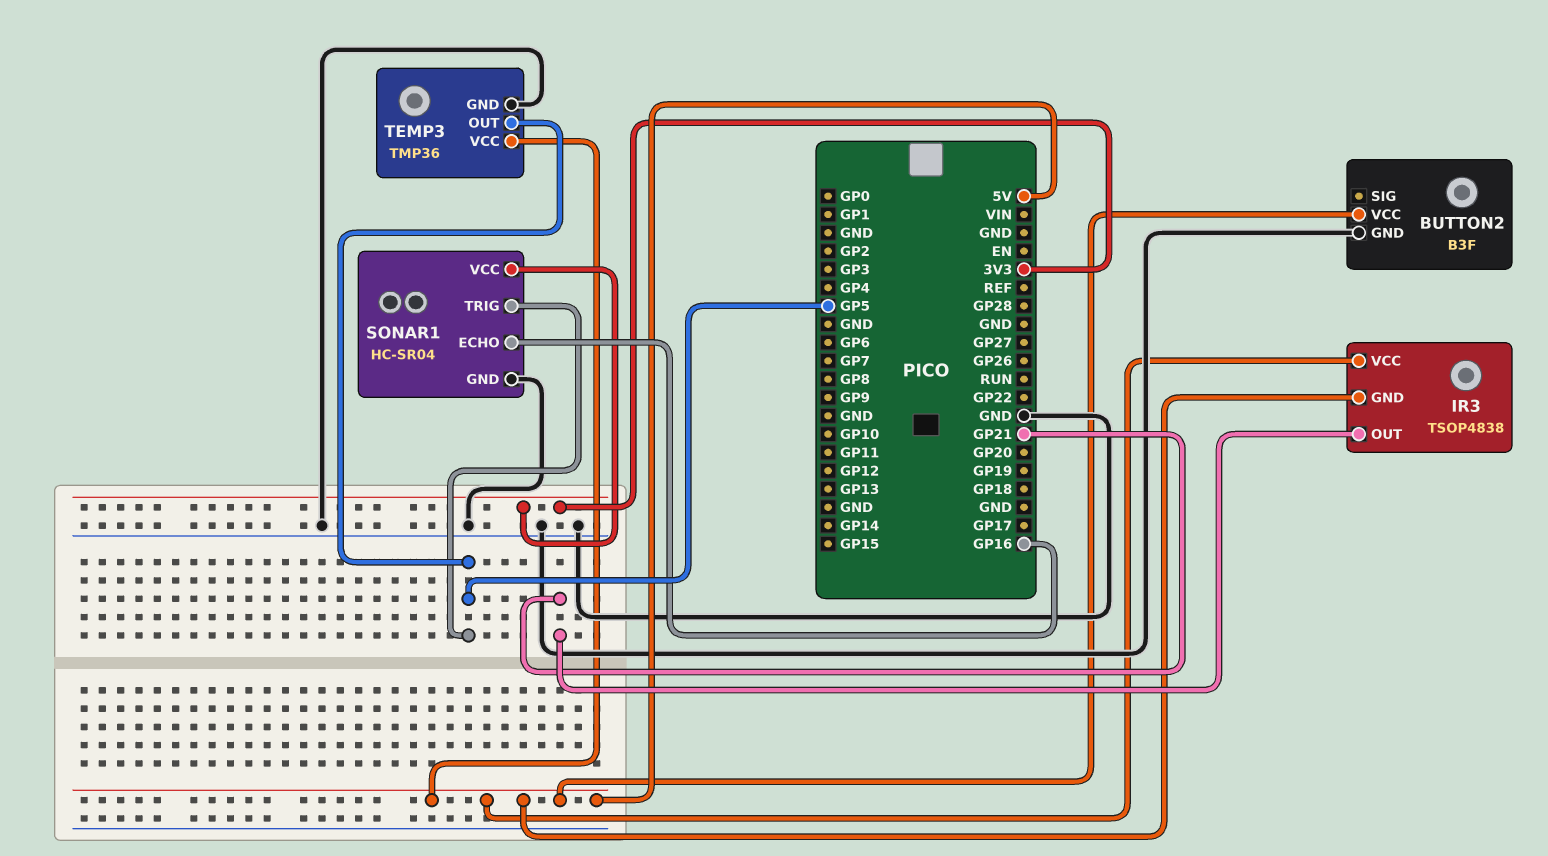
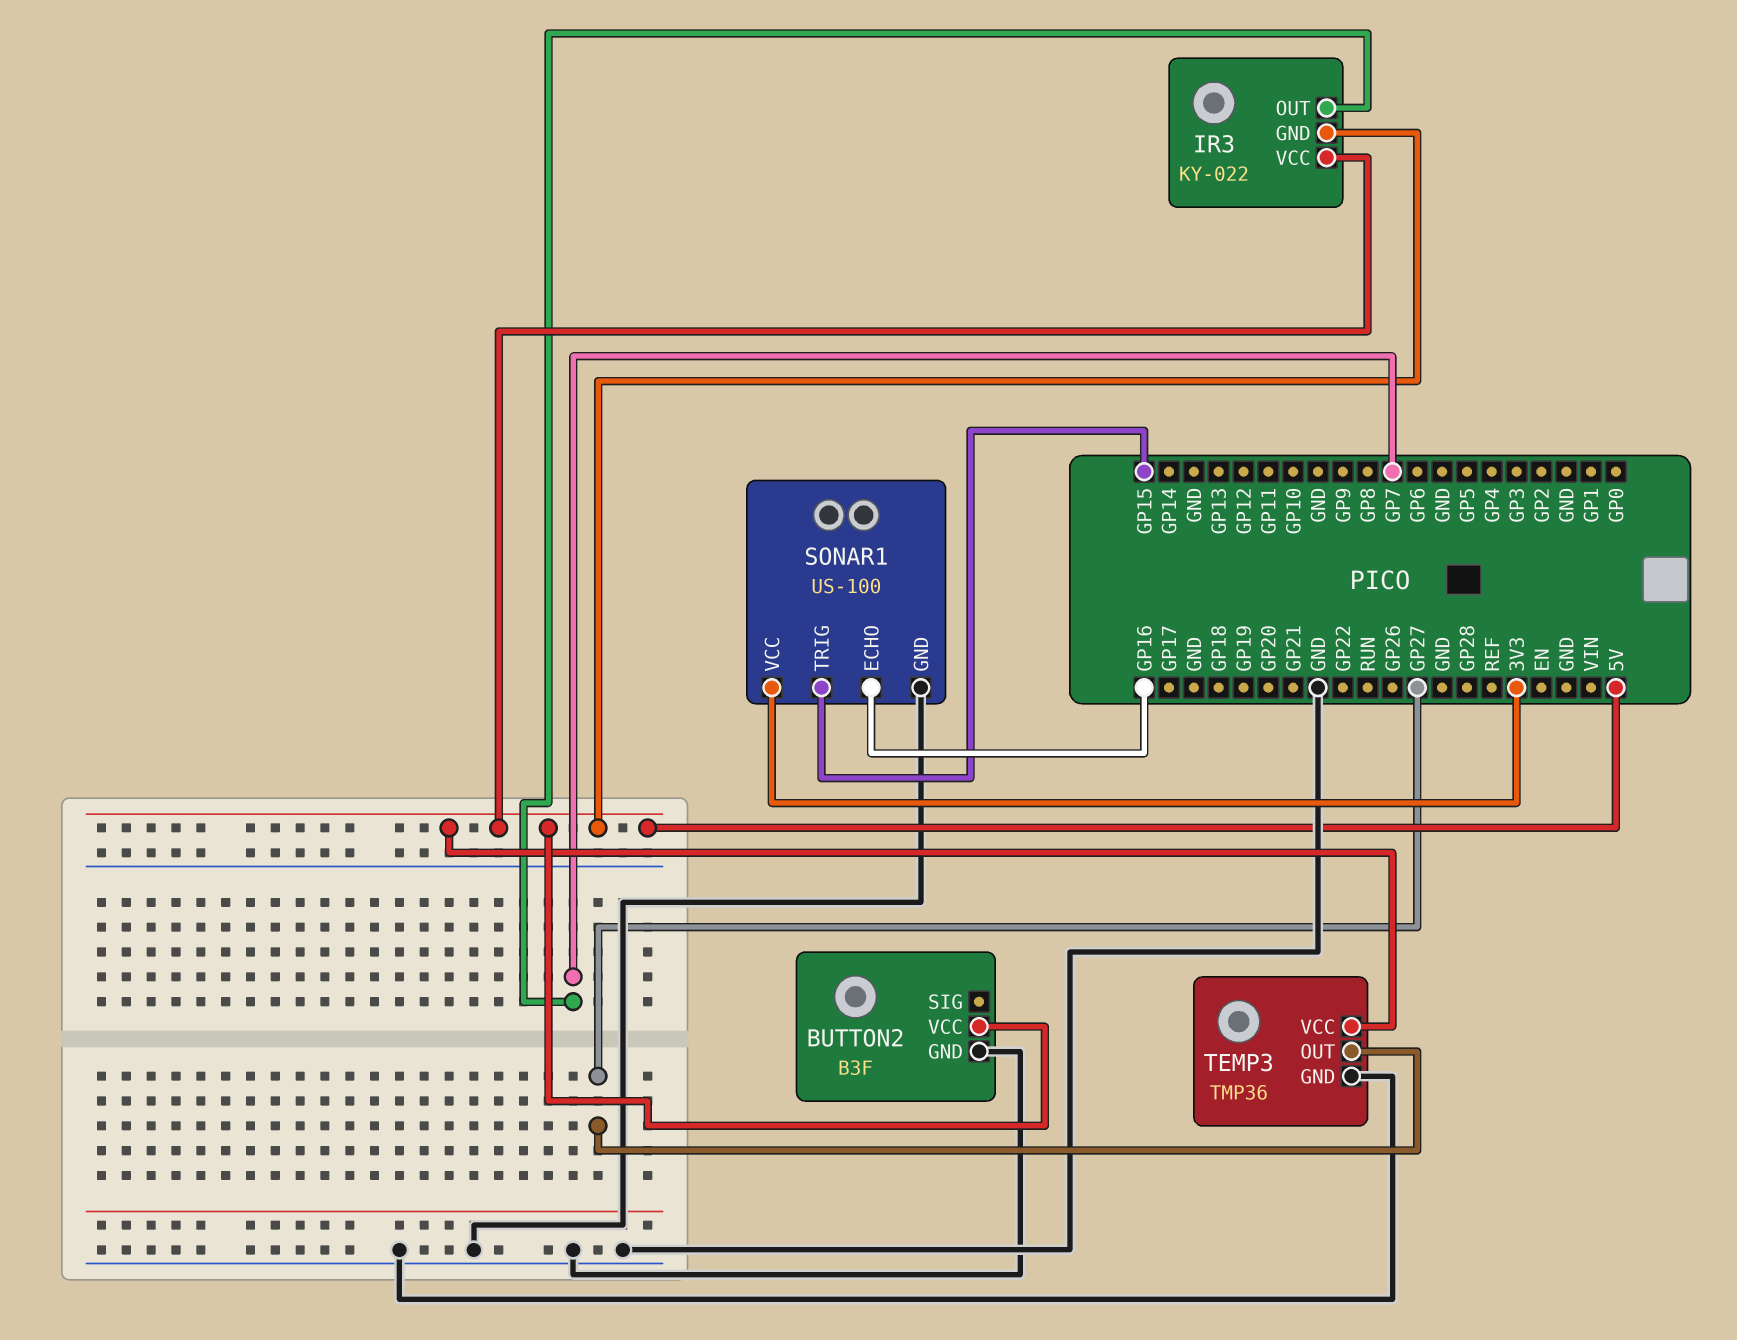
IR3: TSOP4838 -> KY-022
IR3 pin OUT: GP21 -> GP7
SONAR1: HC-SR04 -> US-100
SONAR1 pin TRIG: GP5 -> GP15
TEMP3 pin OUT: GP5 -> GP27

